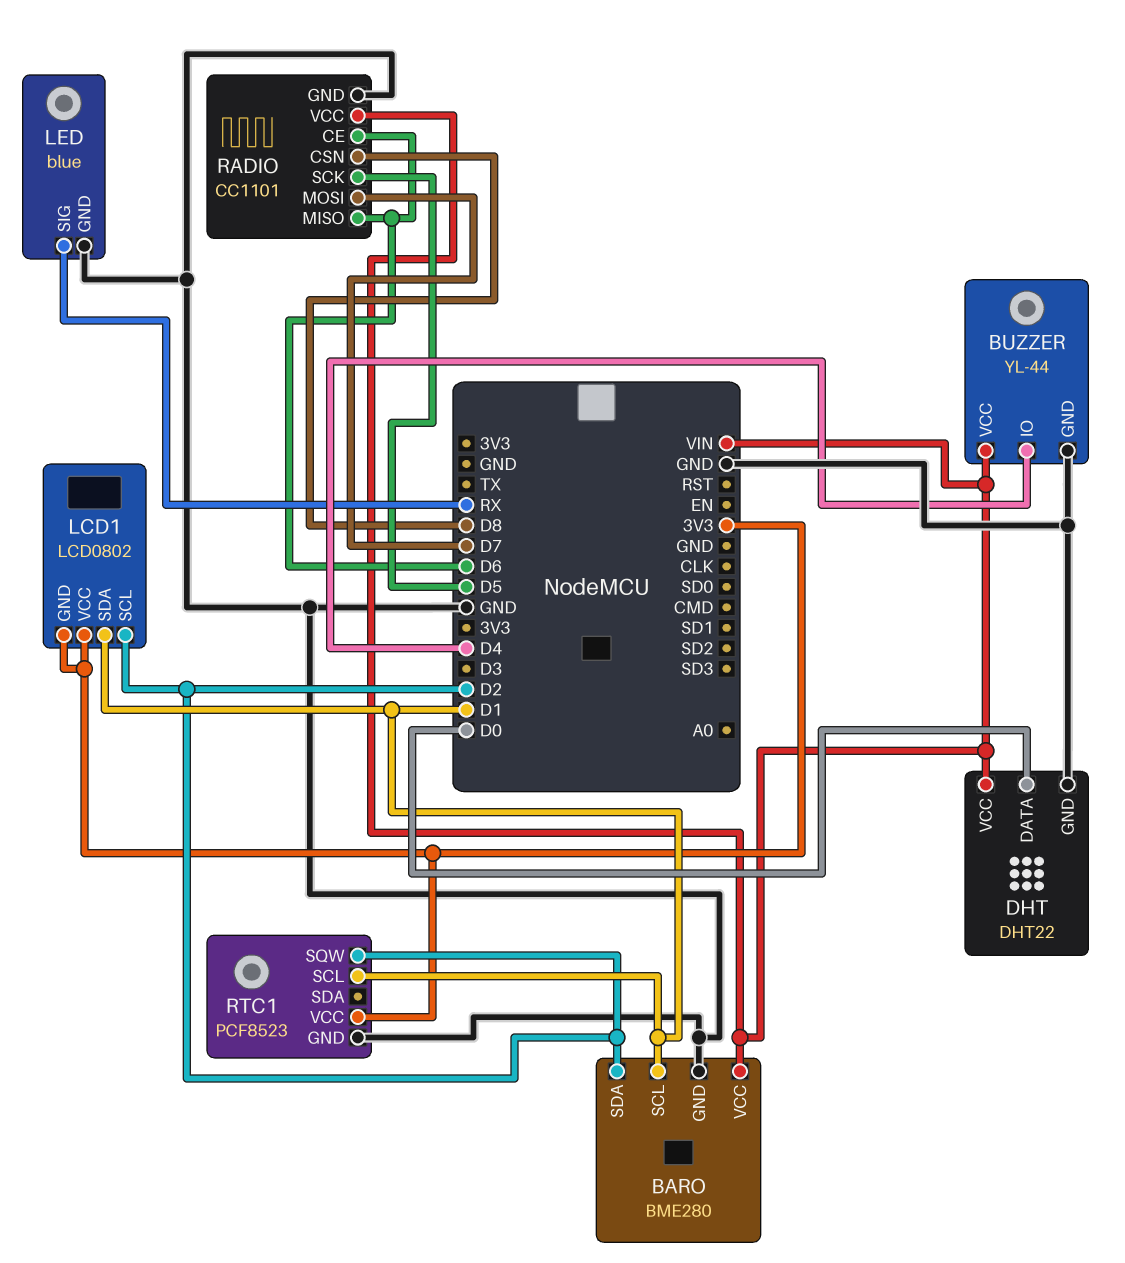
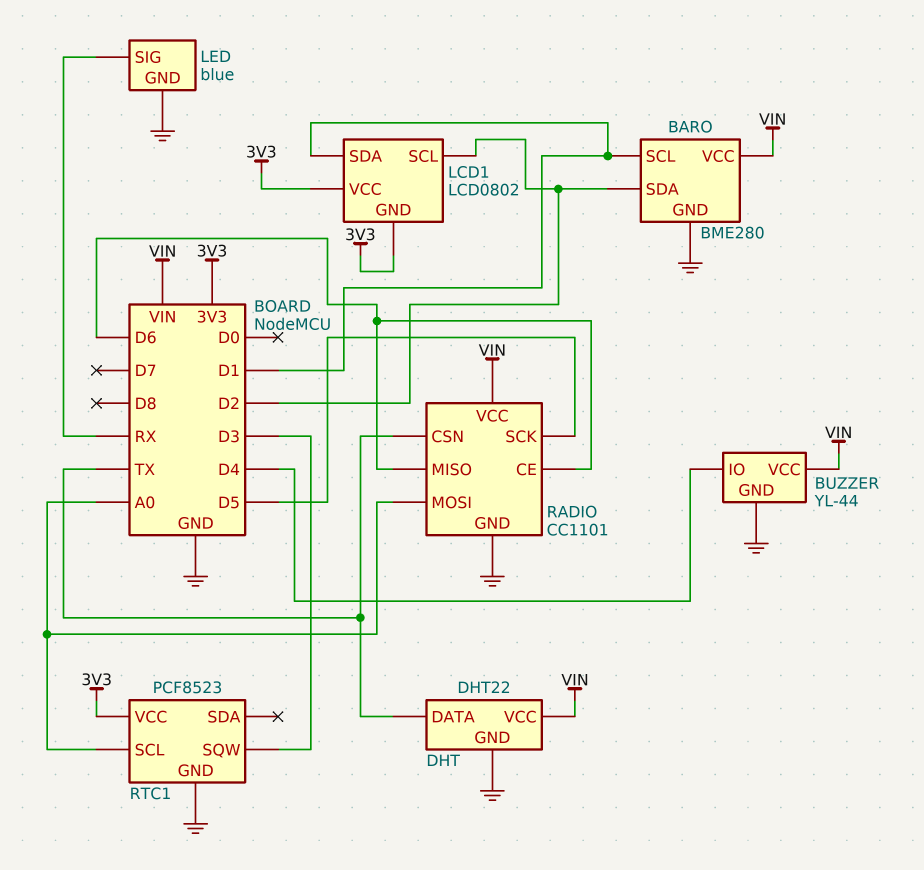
DHT pin DATA: D0 -> TX
RADIO pin CSN: D8 -> TX
RADIO pin MOSI: D7 -> A0
RTC1 pin SCL: D1 -> A0
RTC1 pin SQW: D2 -> D3

